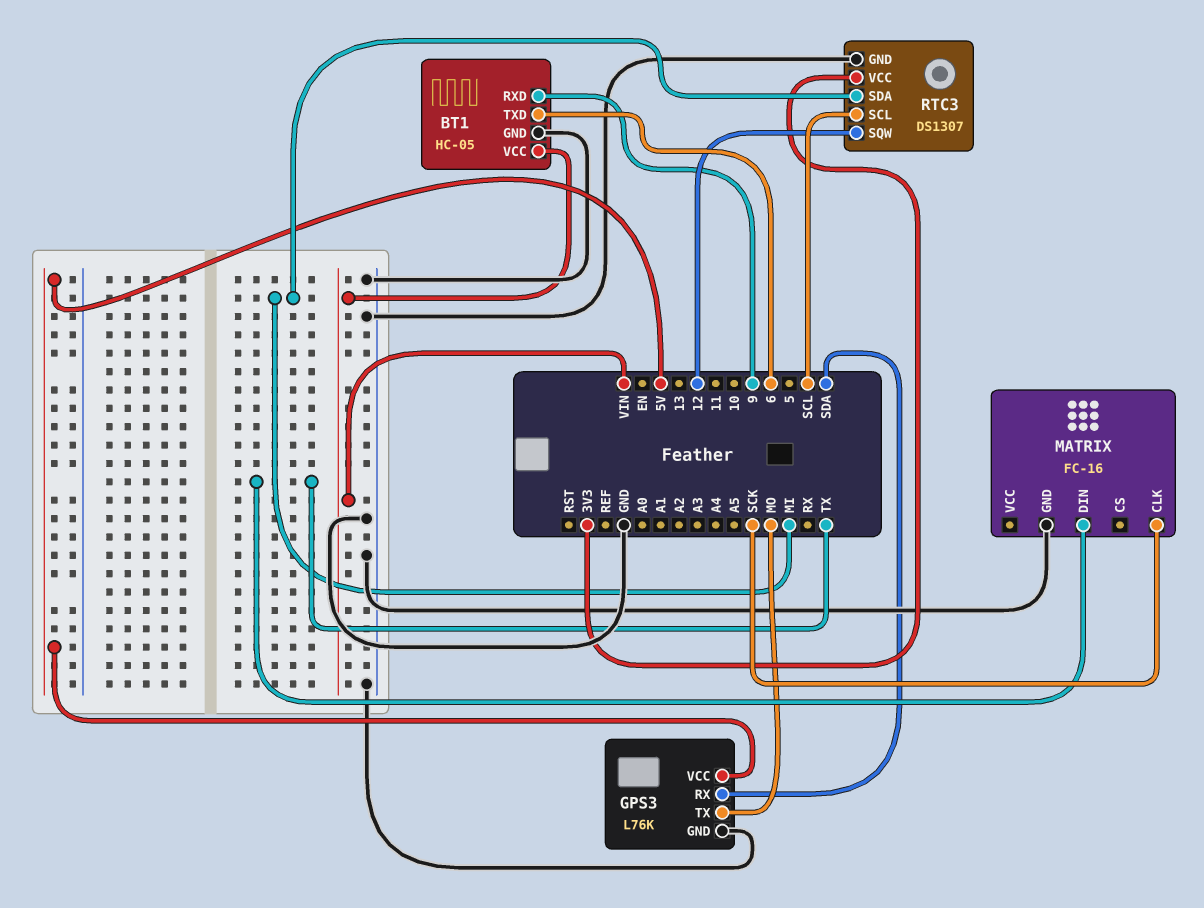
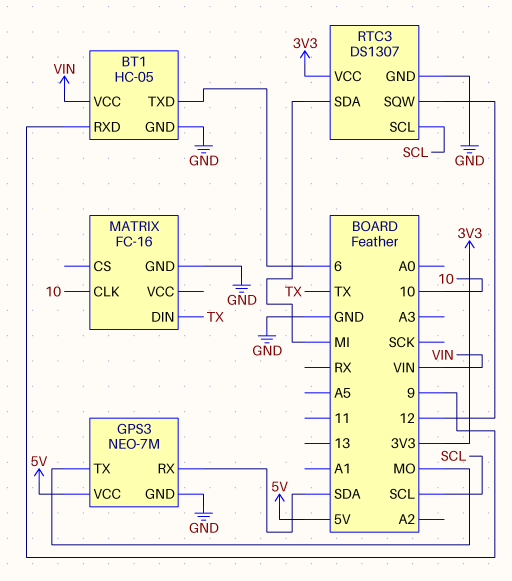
GPS3: L76K -> NEO-7M
MATRIX pin CLK: SCK -> 10

